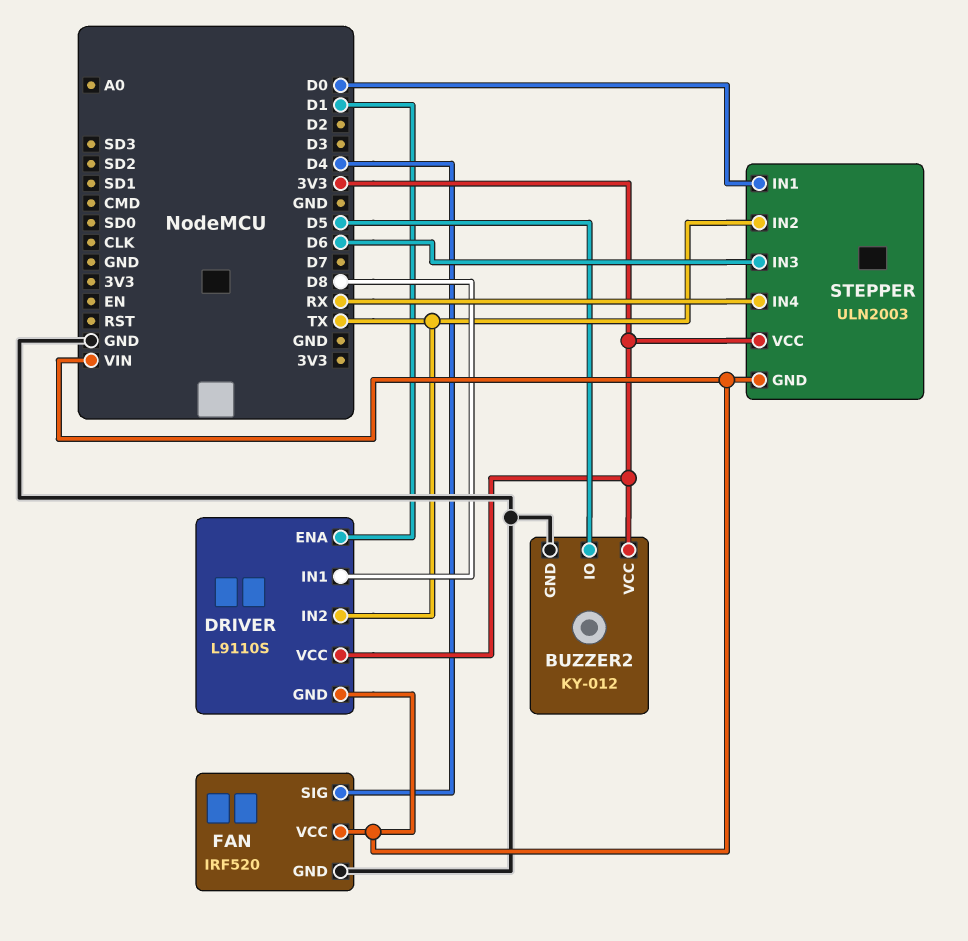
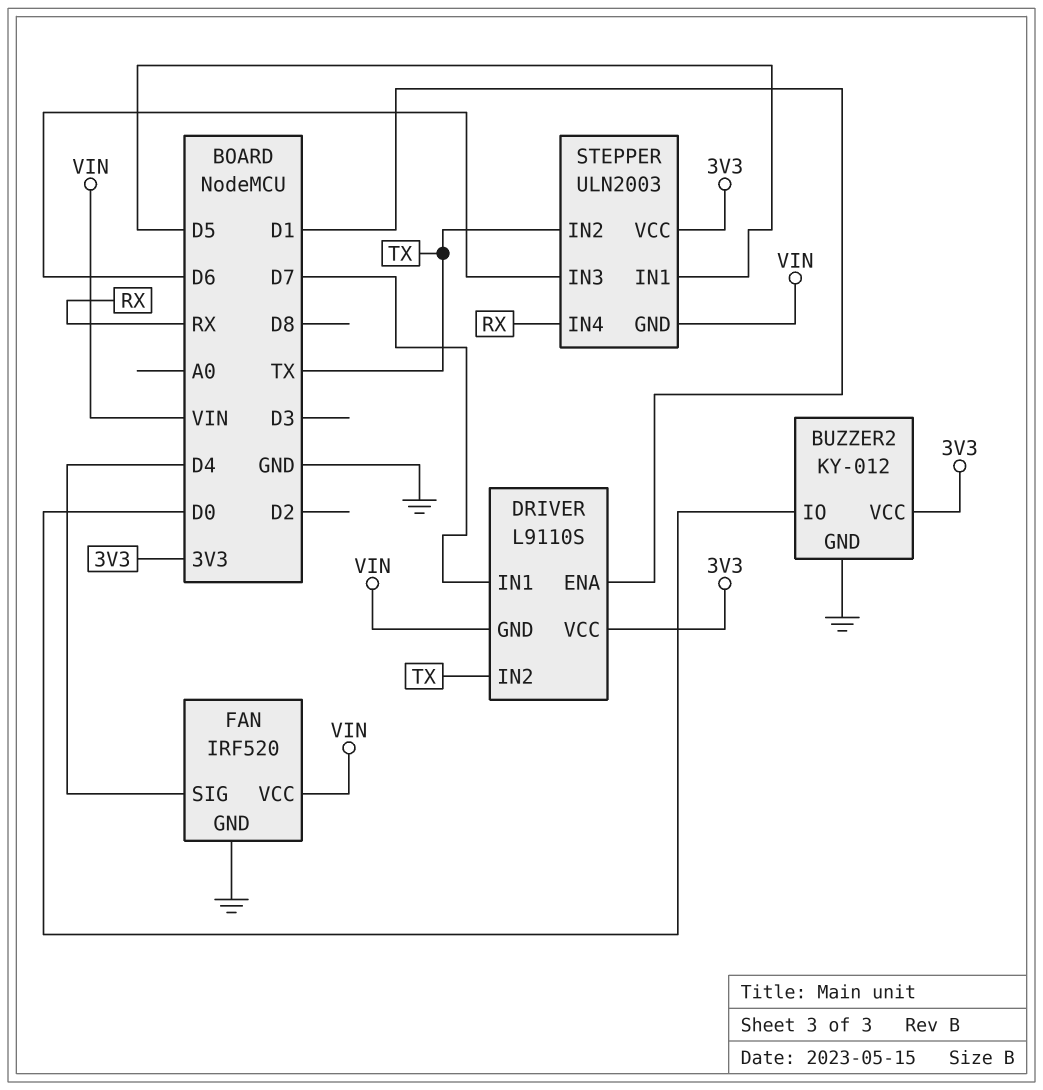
BUZZER2 pin IO: D5 -> D0
DRIVER pin IN1: D8 -> D7
STEPPER pin IN1: D0 -> D5

